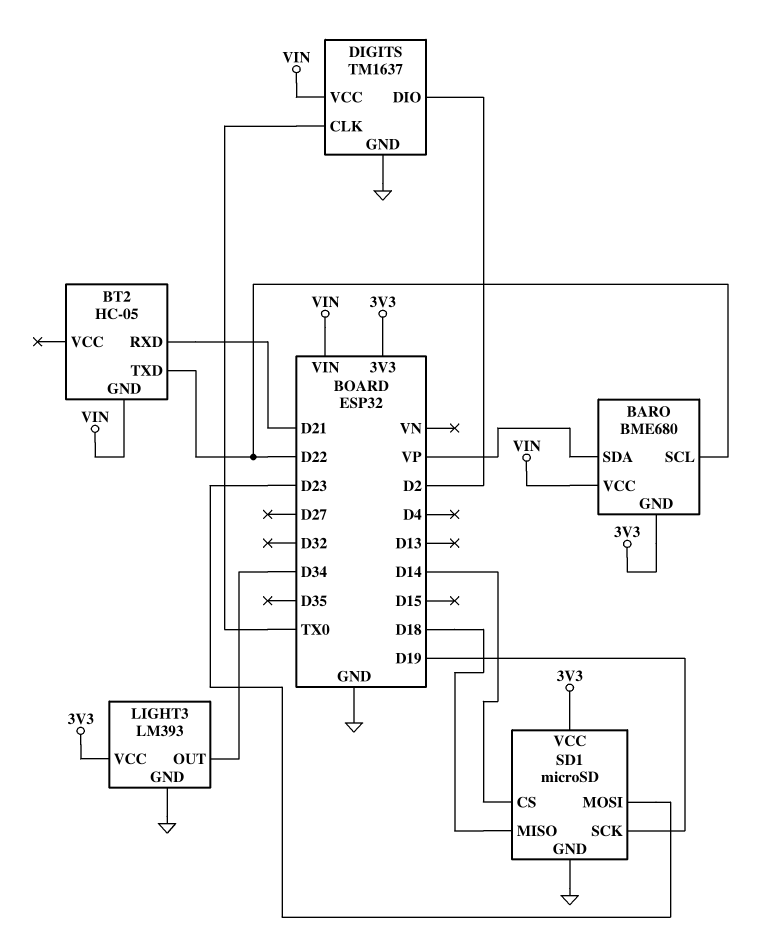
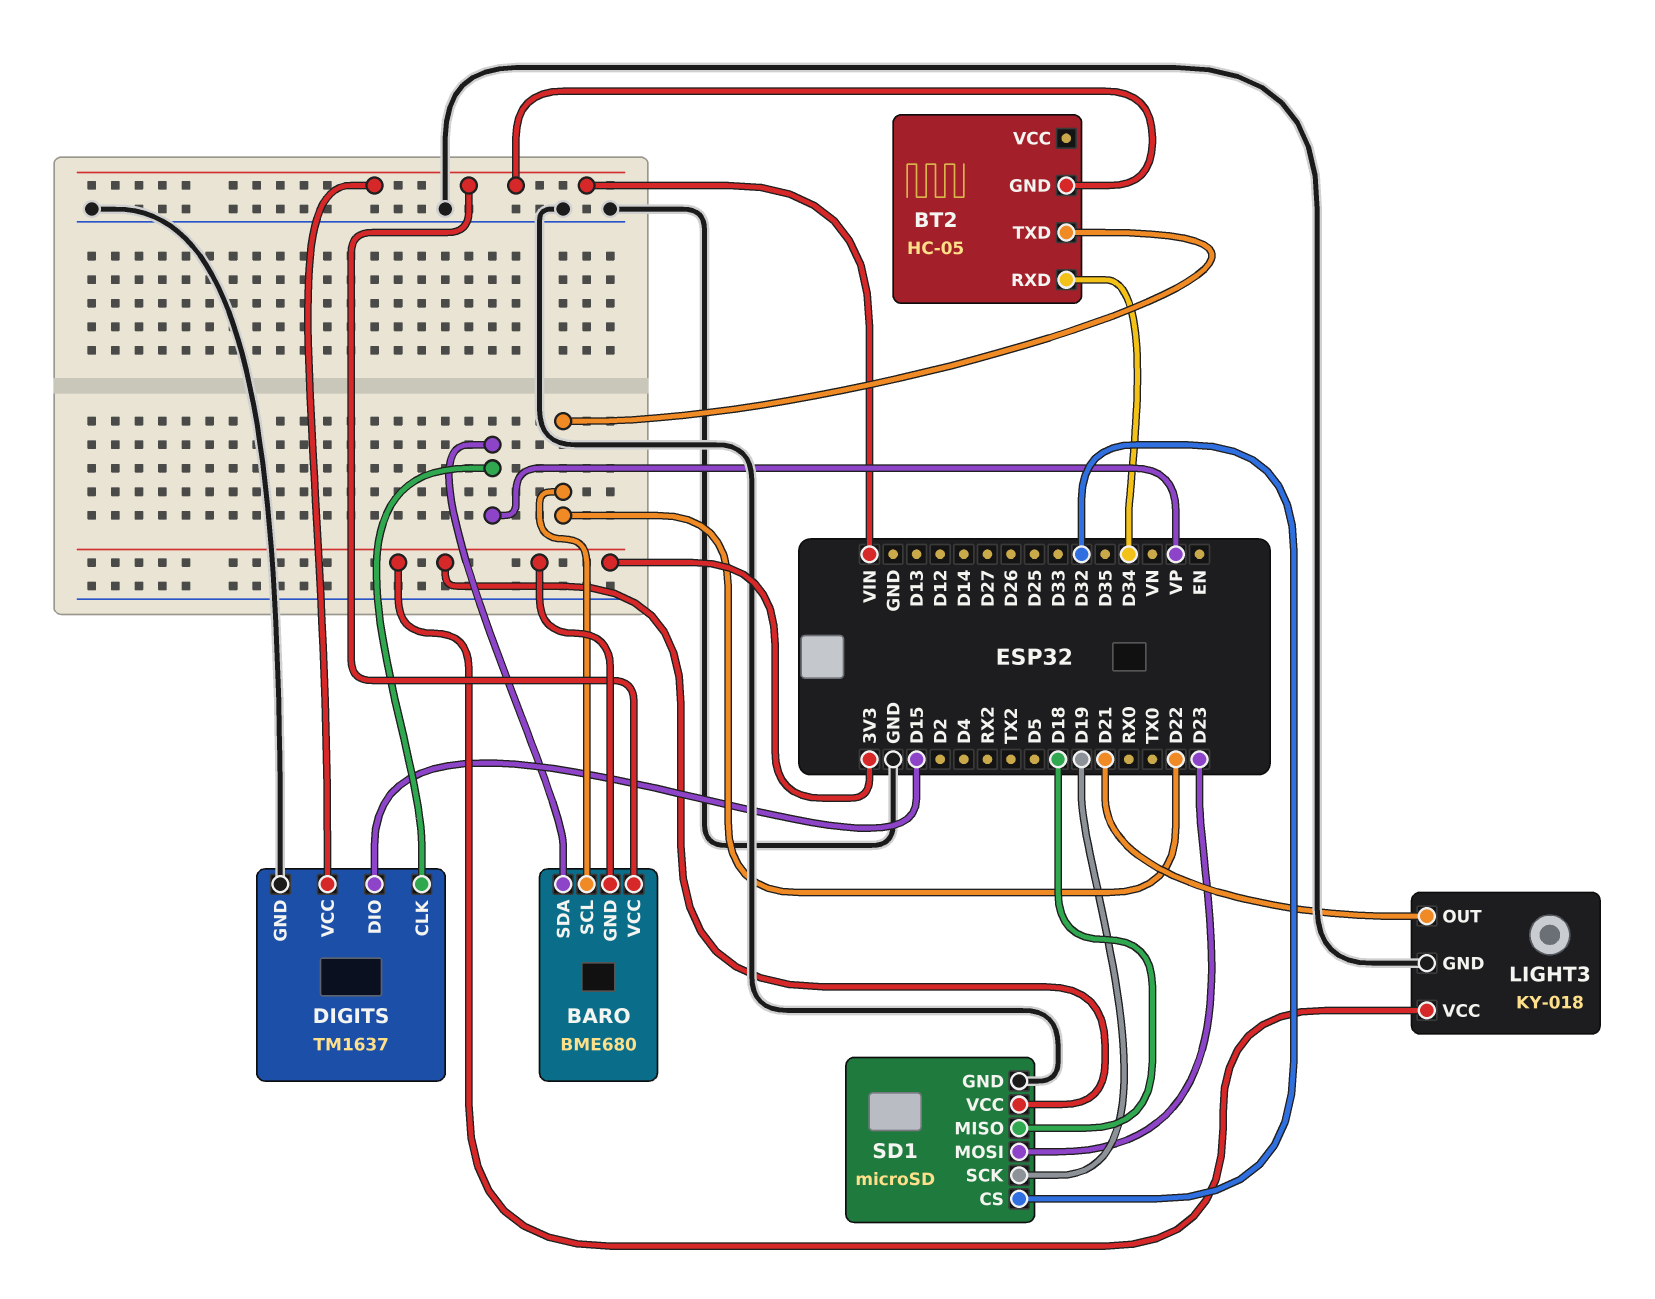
BT2 pin RXD: D21 -> D34
DIGITS pin CLK: TX0 -> VP
DIGITS pin DIO: D2 -> D15
LIGHT3: LM393 -> KY-018
LIGHT3 pin OUT: D34 -> D21
SD1 pin CS: D14 -> D32

